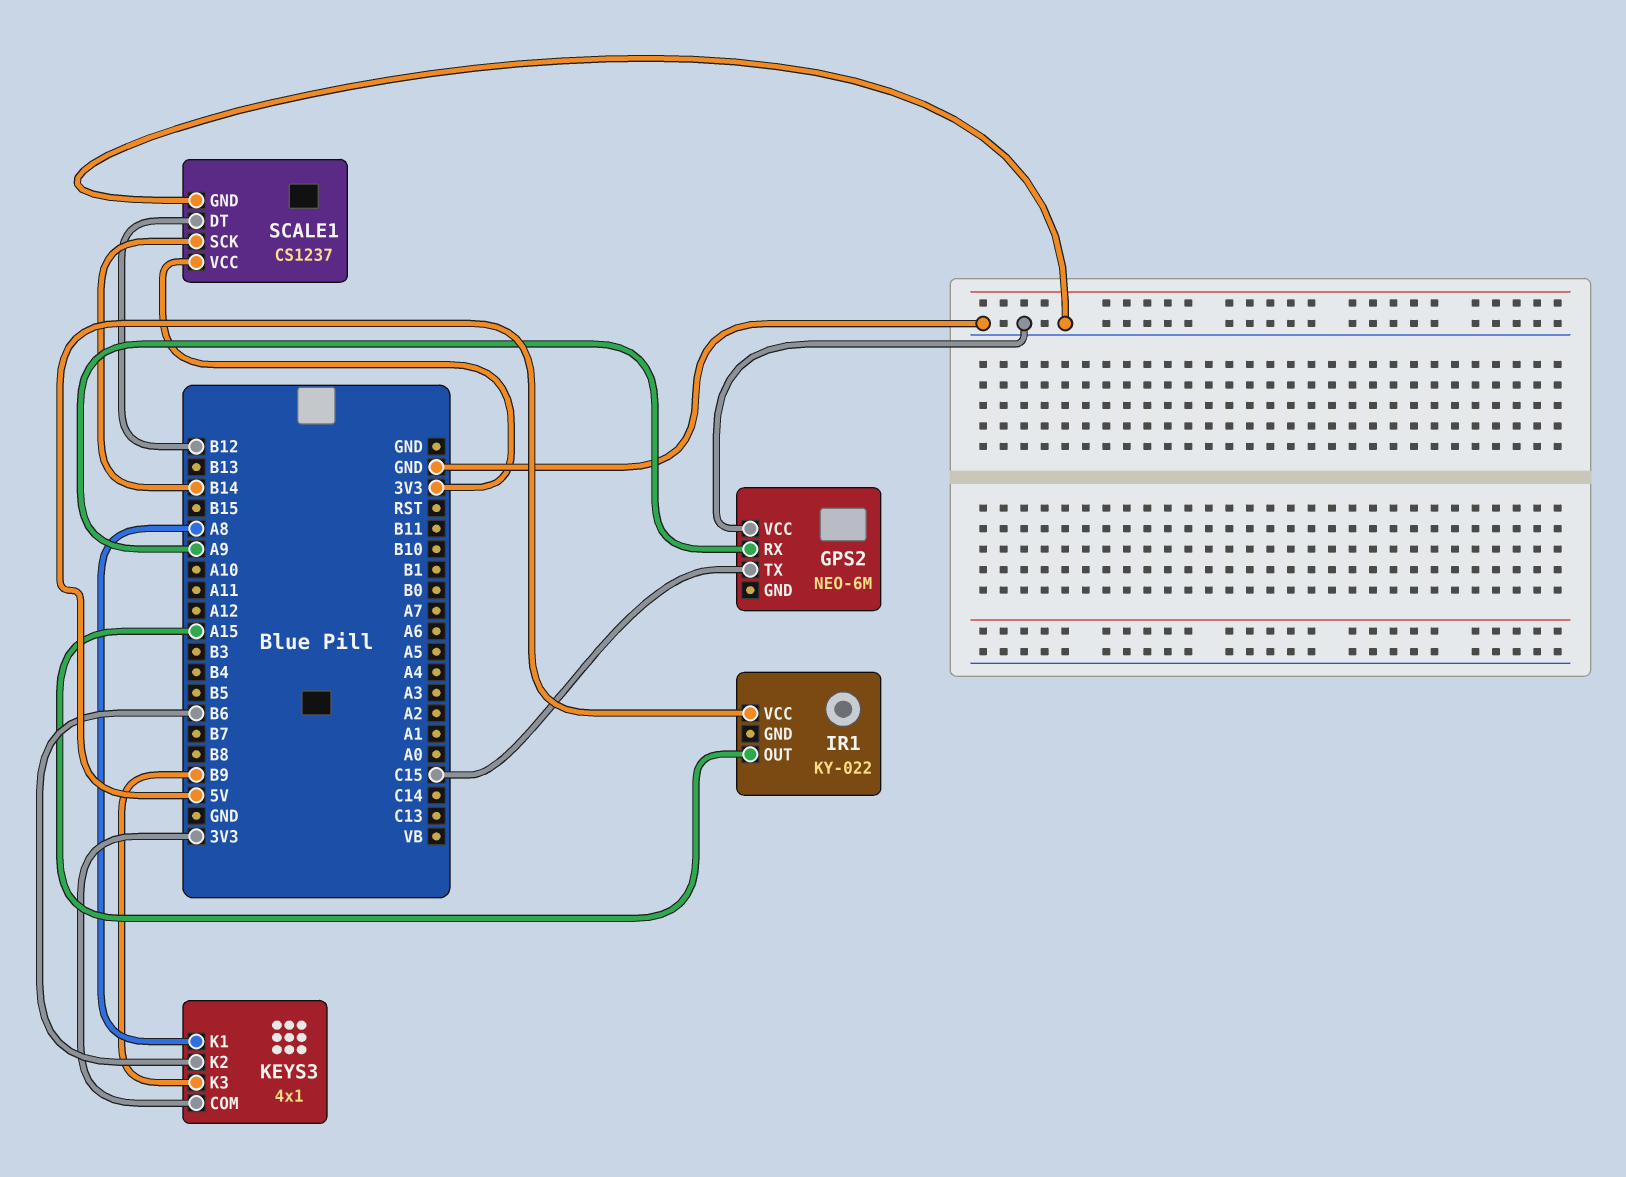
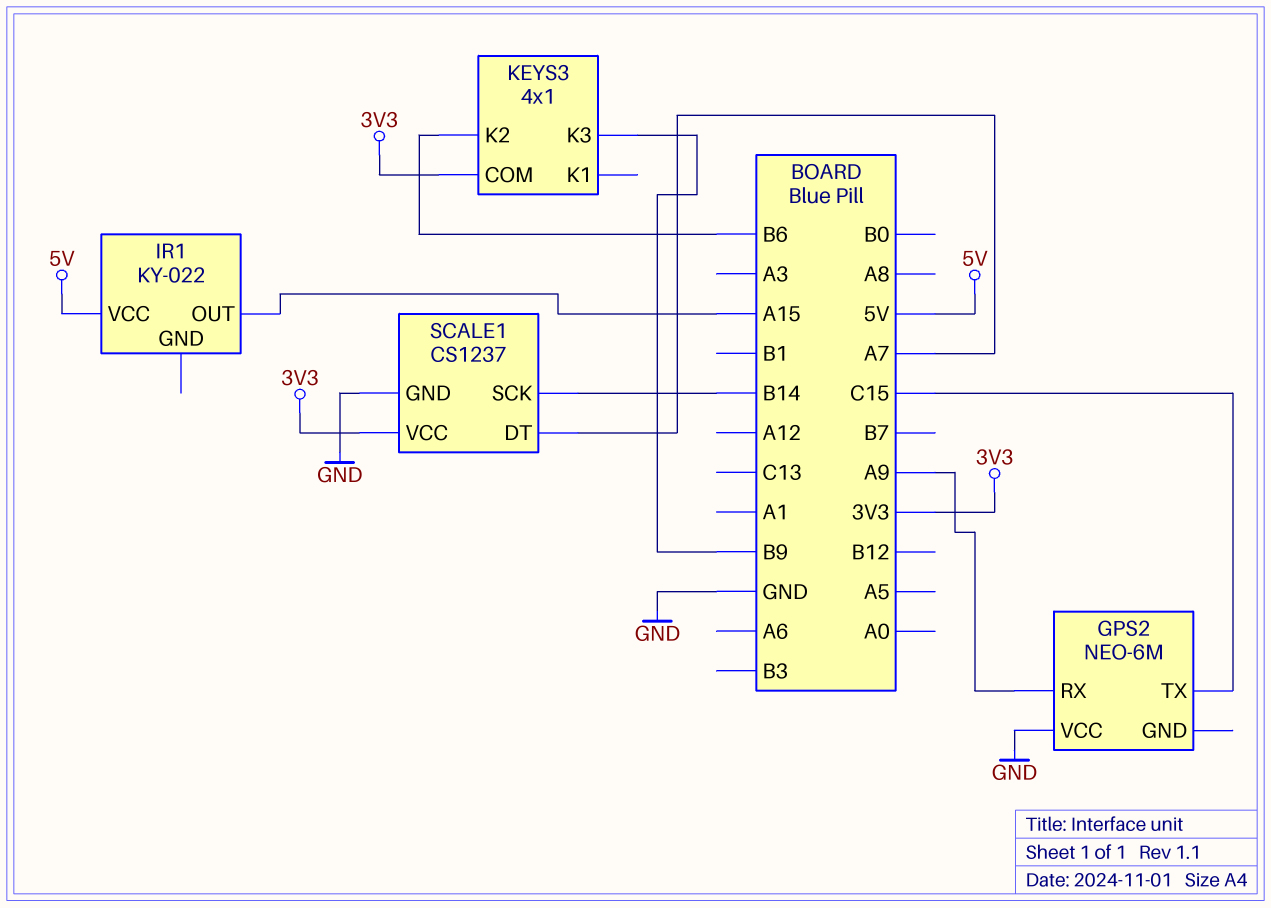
KEYS3 pin K1: A8 -> none
SCALE1 pin DT: B12 -> A7

